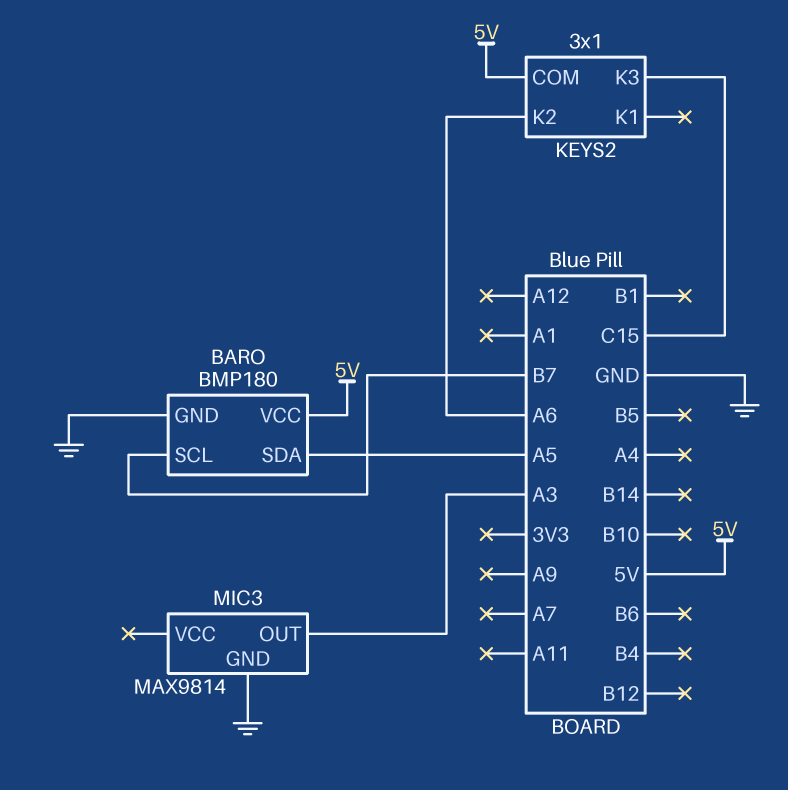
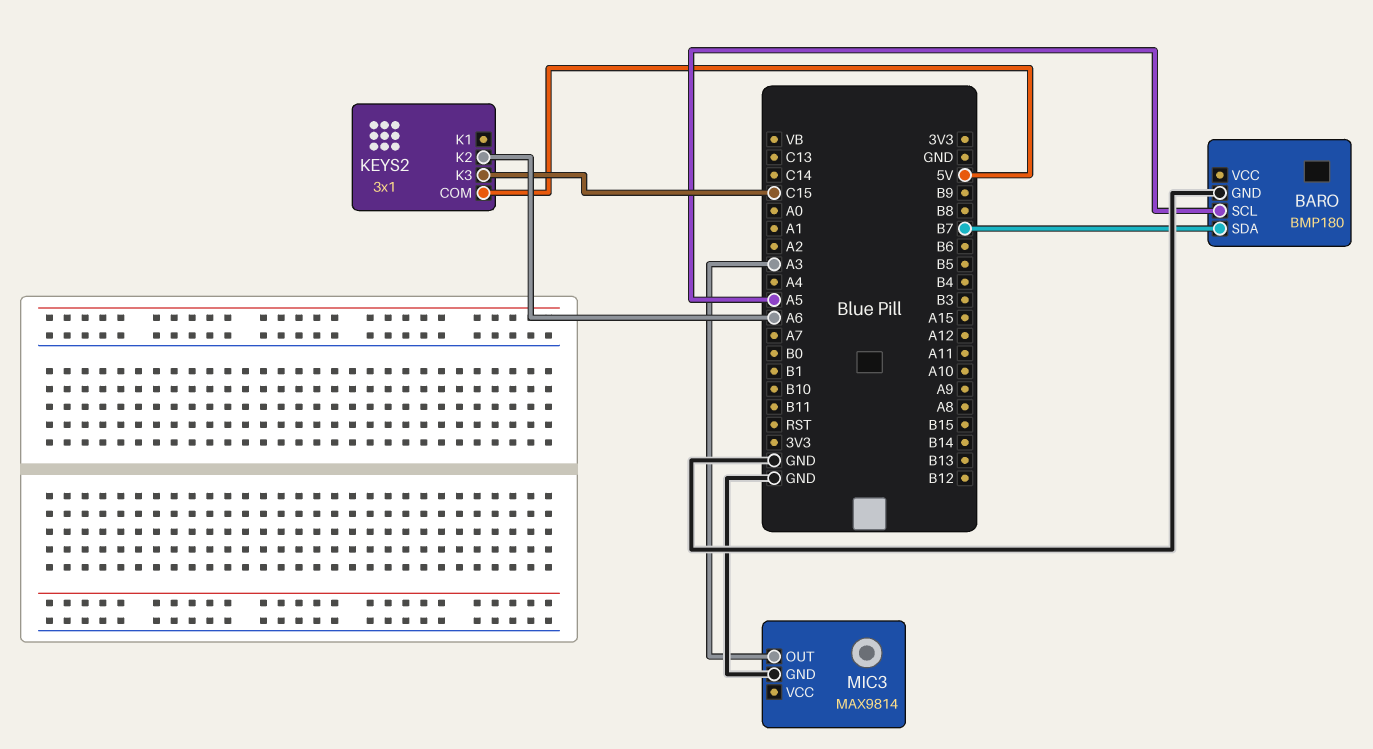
BARO pin SCL: B7 -> A5
BARO pin SDA: A5 -> B7
BARO pin VCC: 5V -> none

